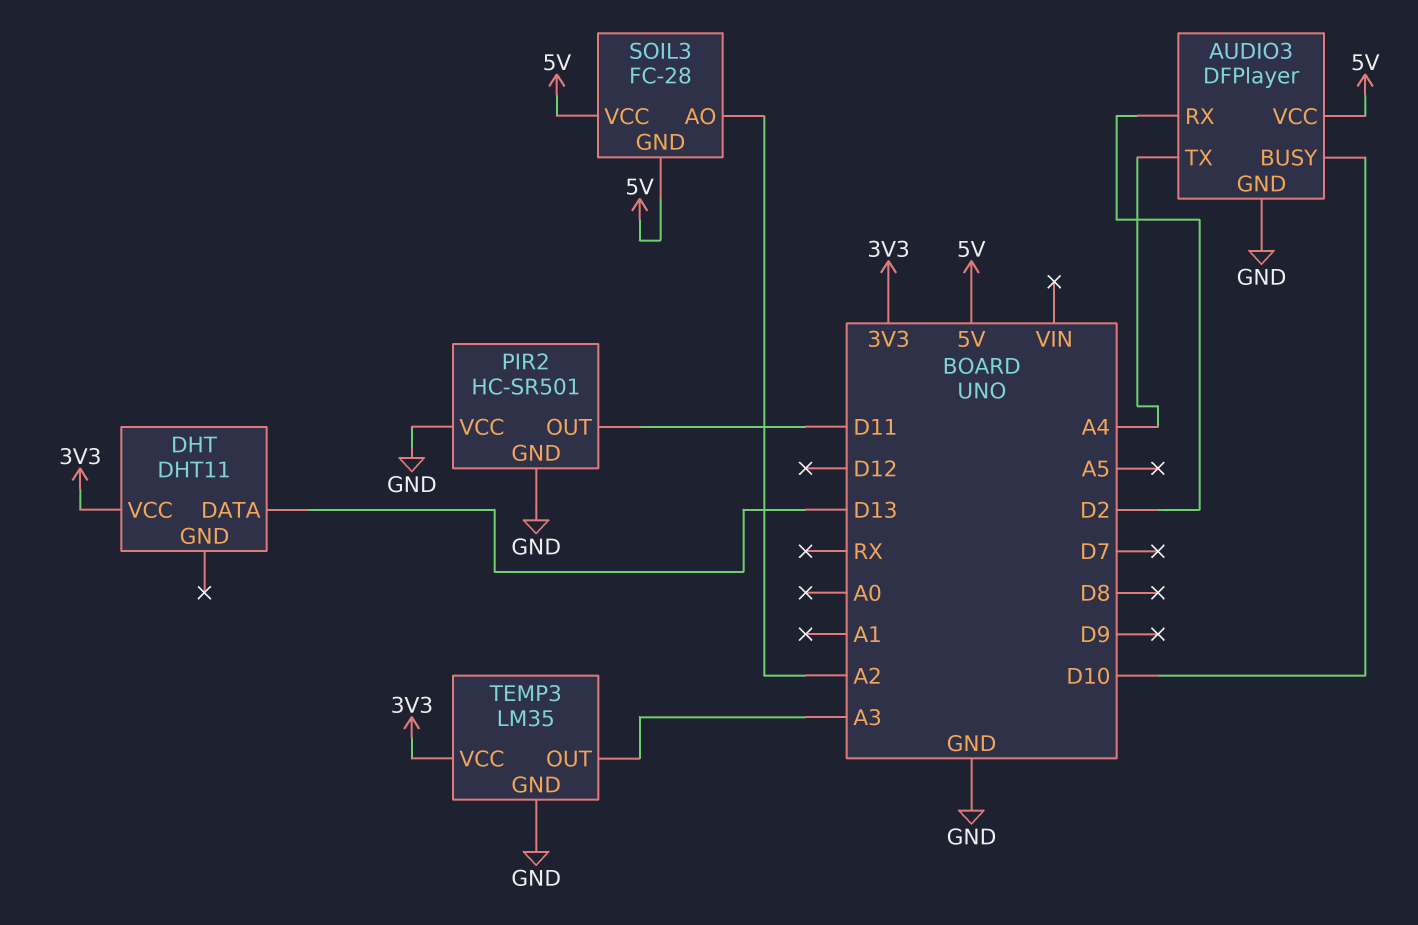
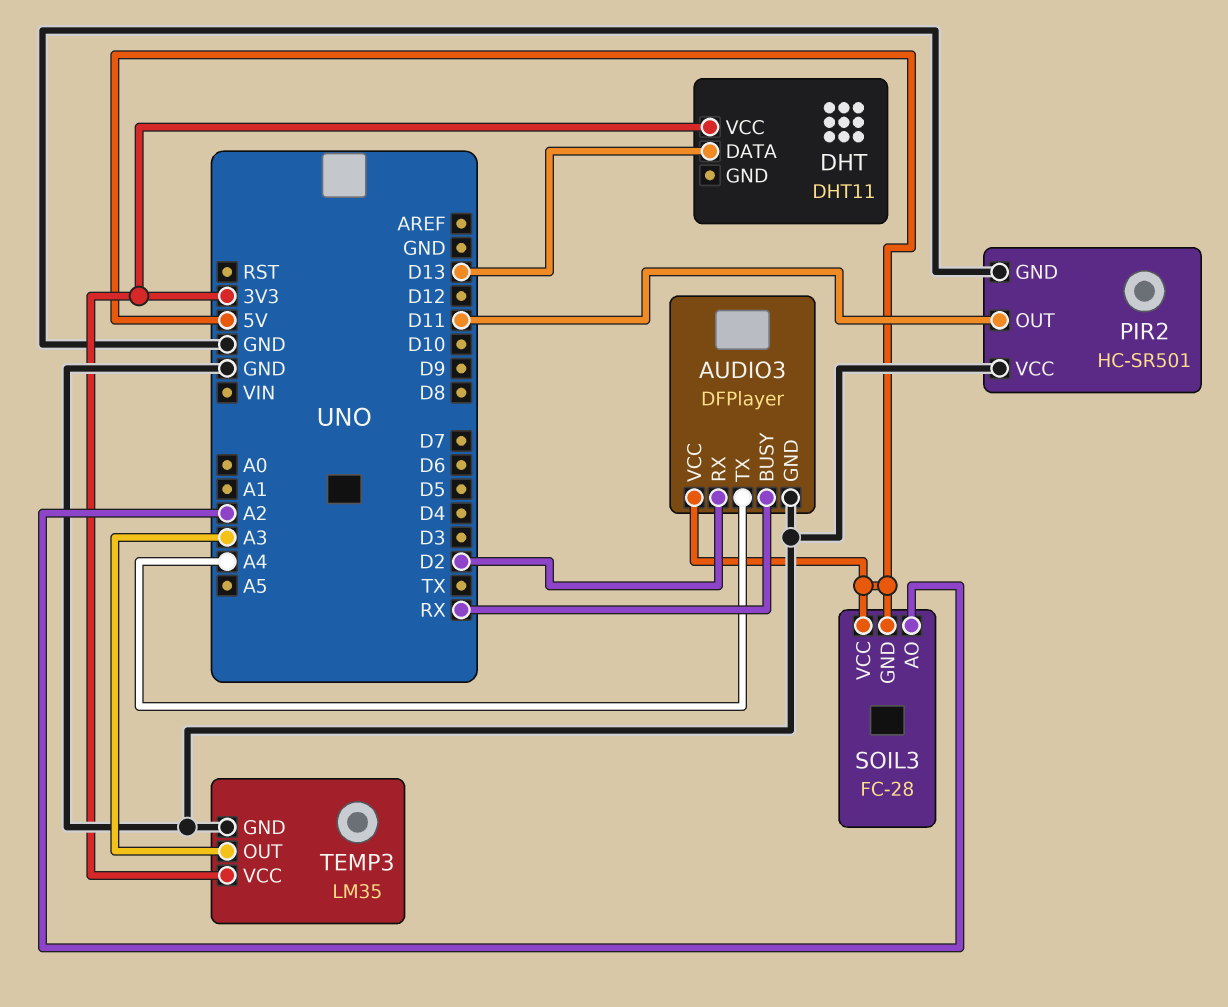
AUDIO3 pin BUSY: D10 -> RX

